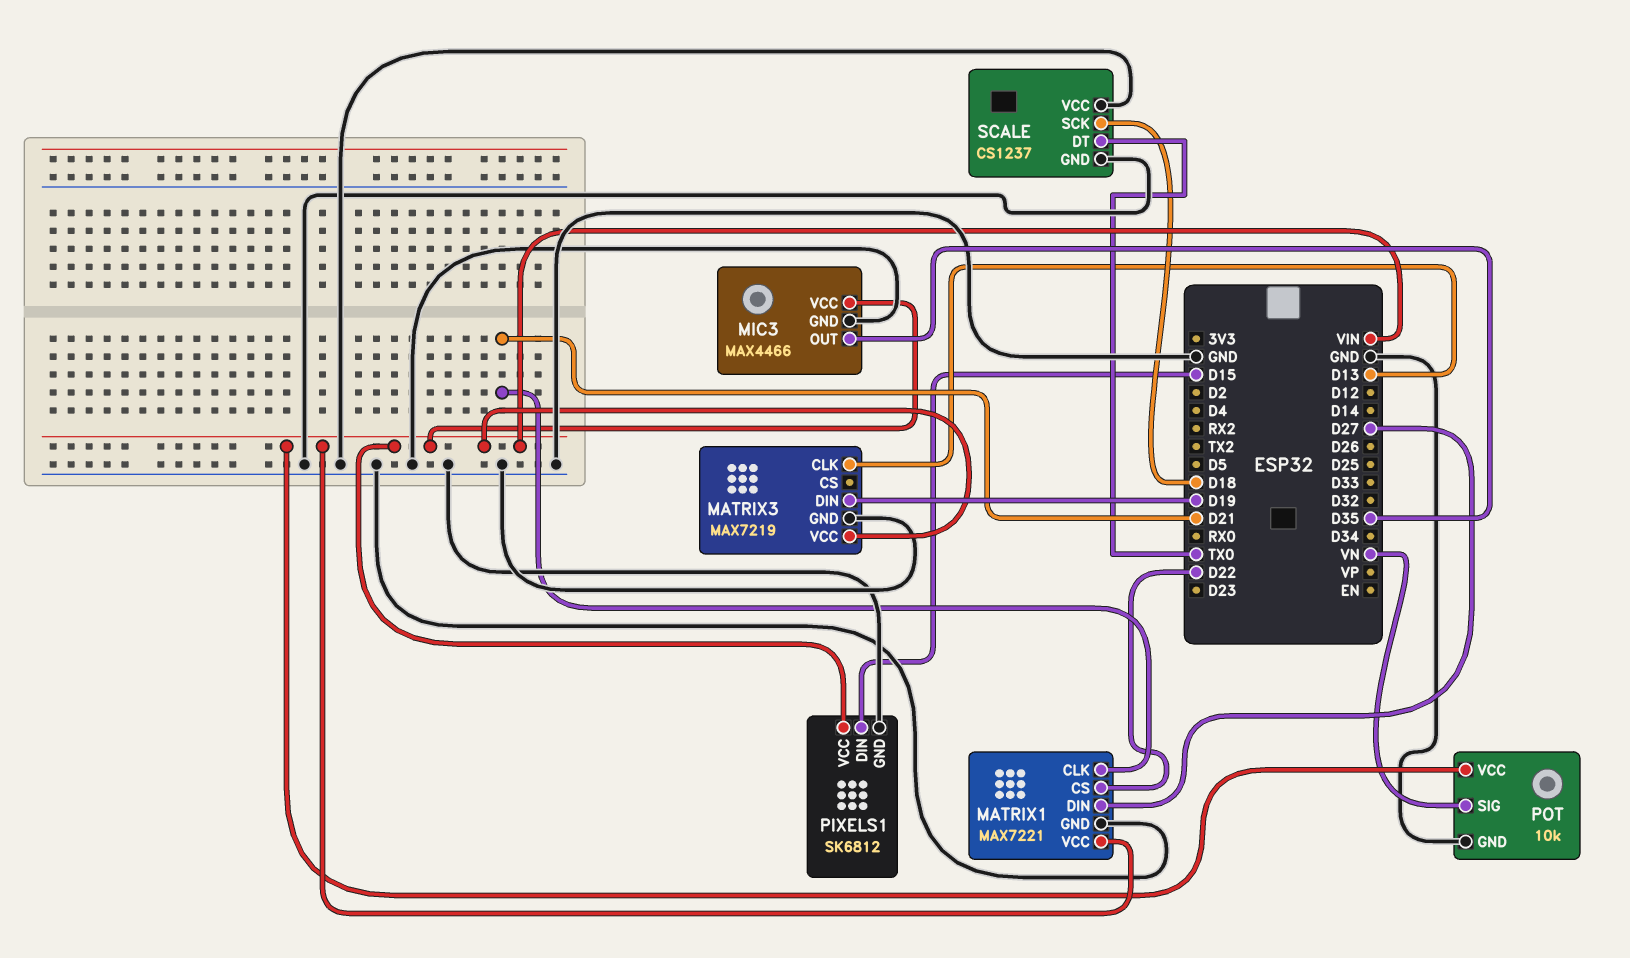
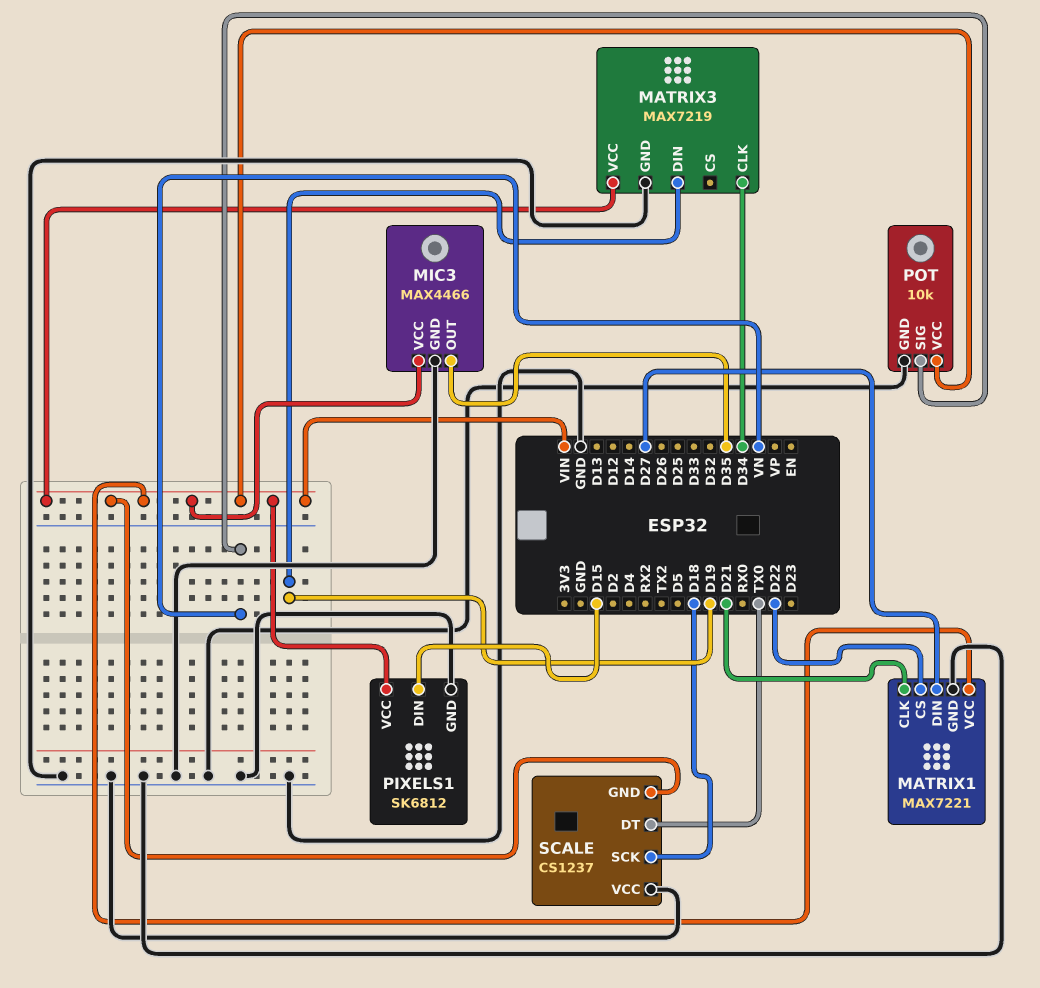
MATRIX3 pin CLK: D13 -> D34
SCALE pin GND: GND -> VIN

